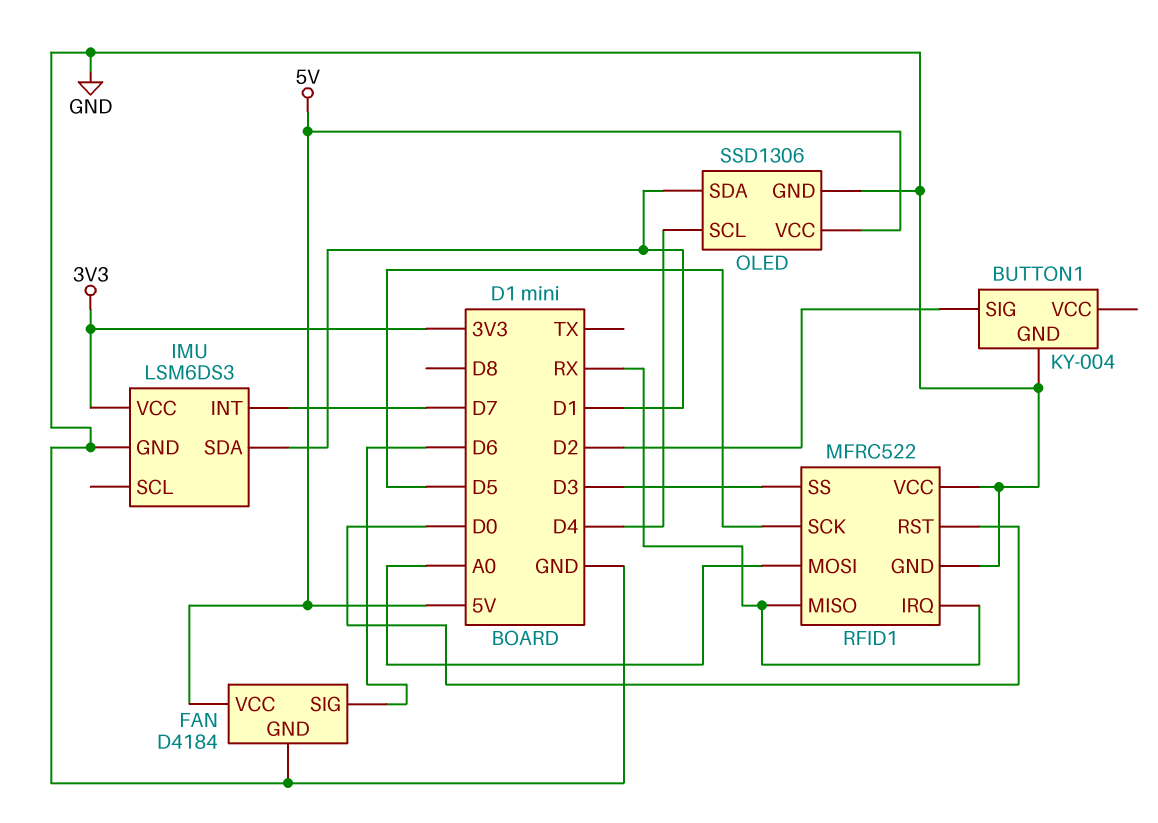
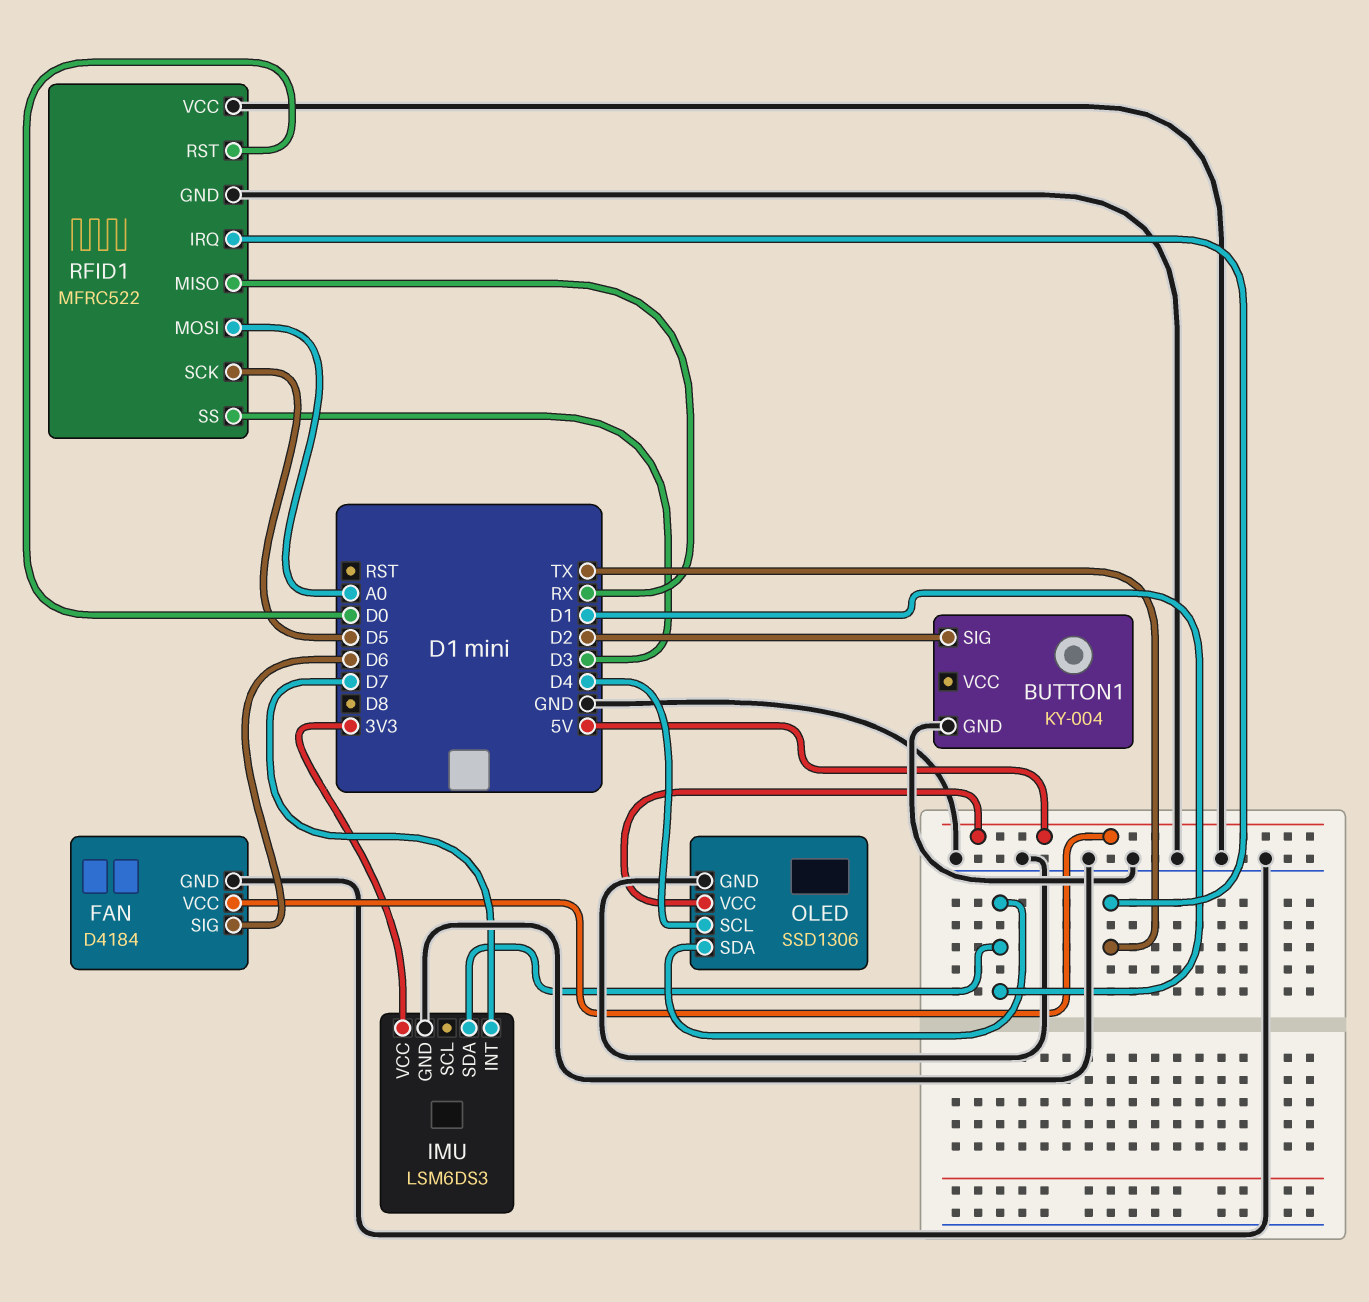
RFID1 pin IRQ: RX -> TX

